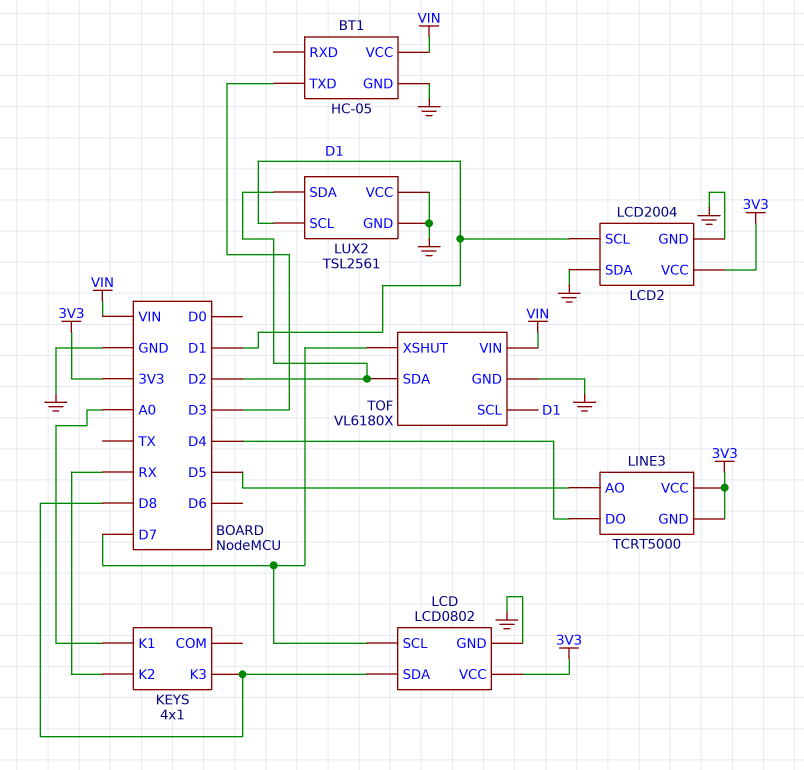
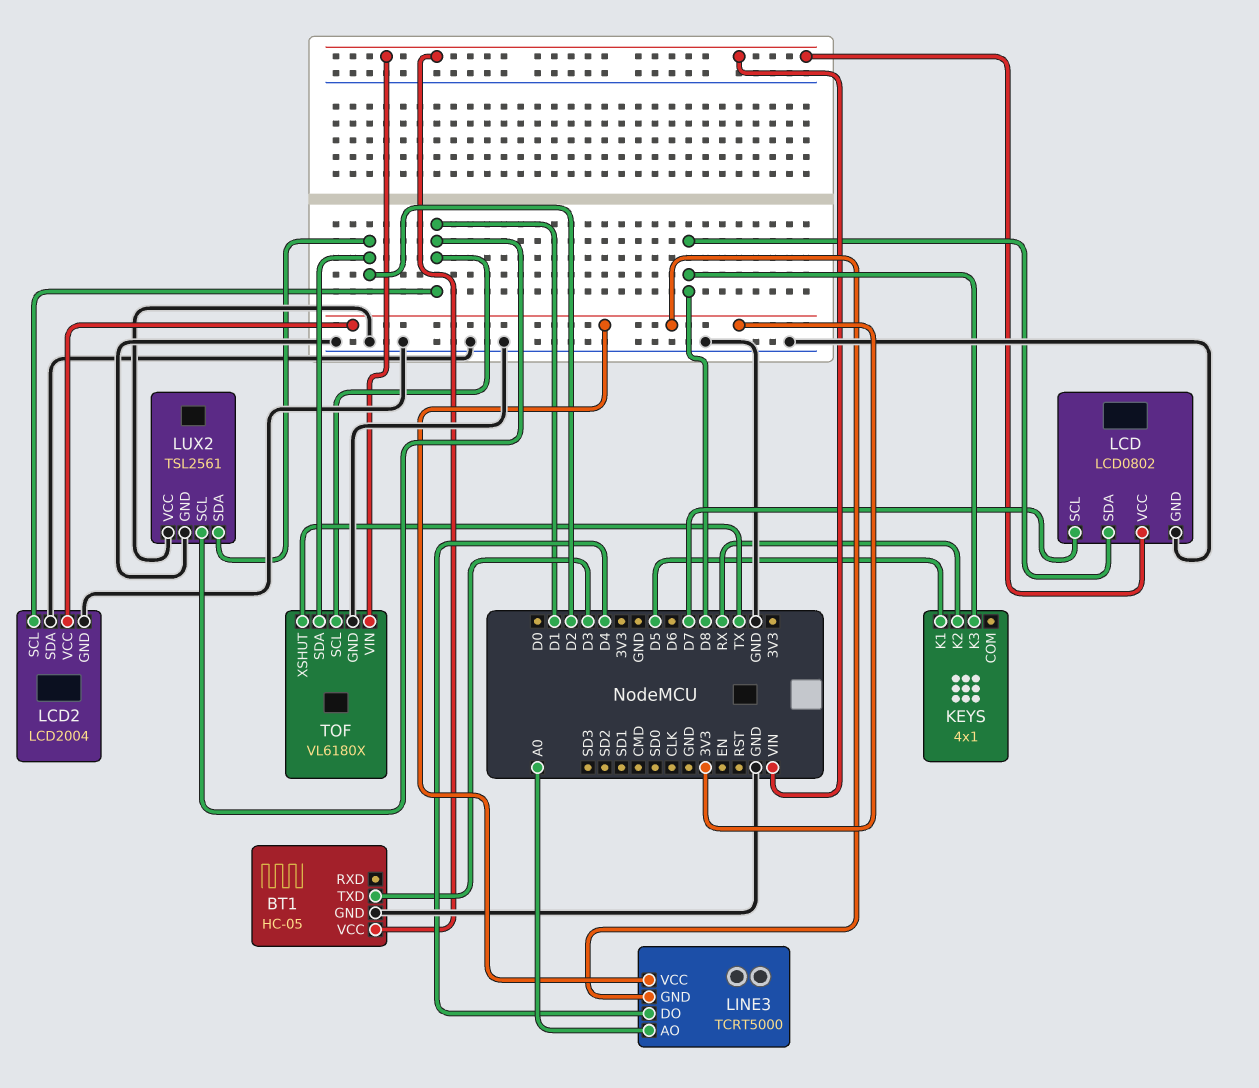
KEYS pin K1: A0 -> D5
LCD pin VCC: 3V3 -> VIN
LINE3 pin AO: D5 -> A0
TOF pin XSHUT: D7 -> TX

